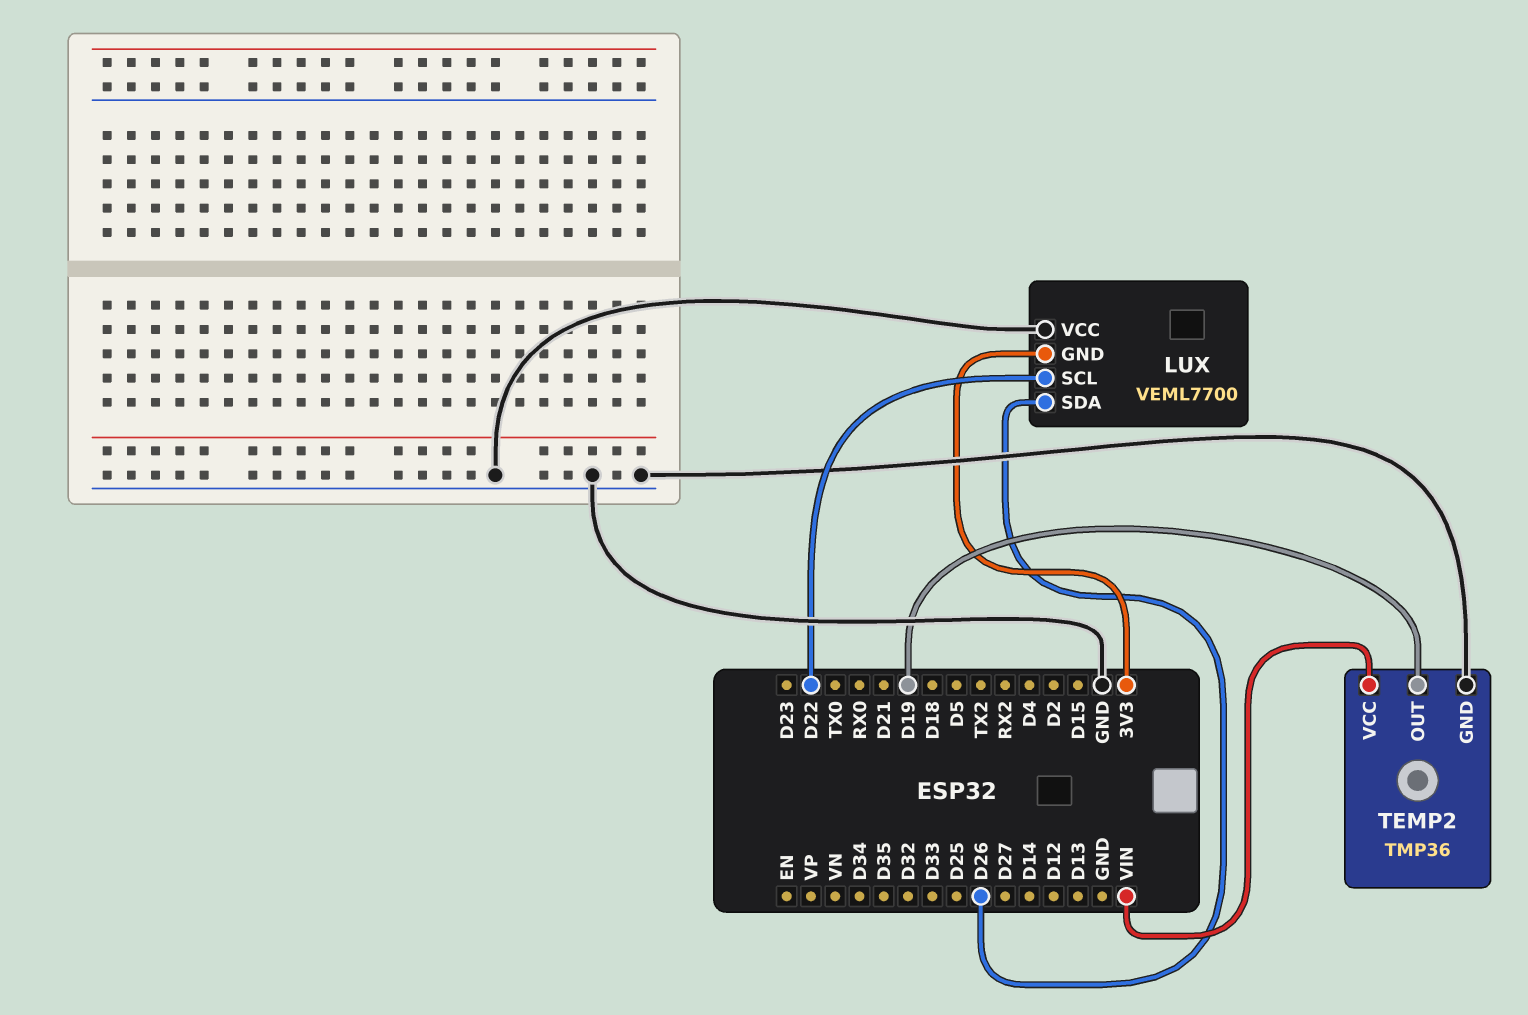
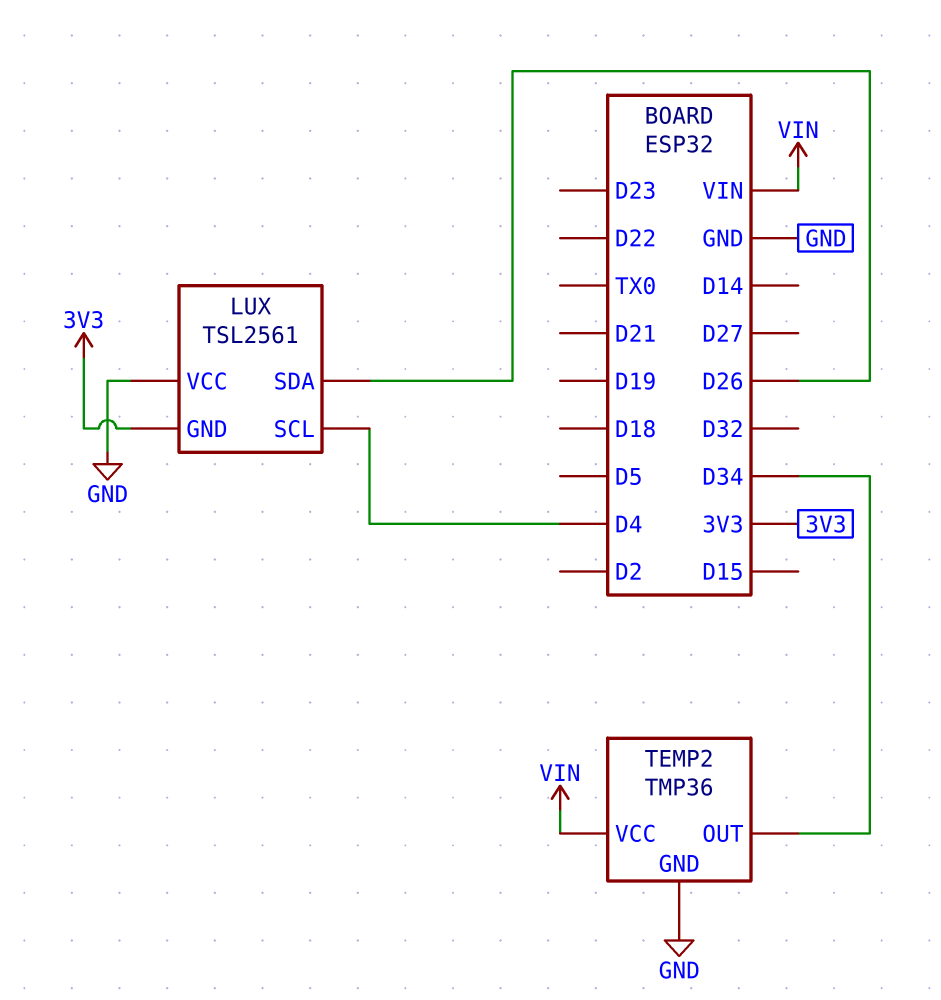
LUX: VEML7700 -> TSL2561
LUX pin SCL: D22 -> D4
TEMP2 pin OUT: D19 -> D34

